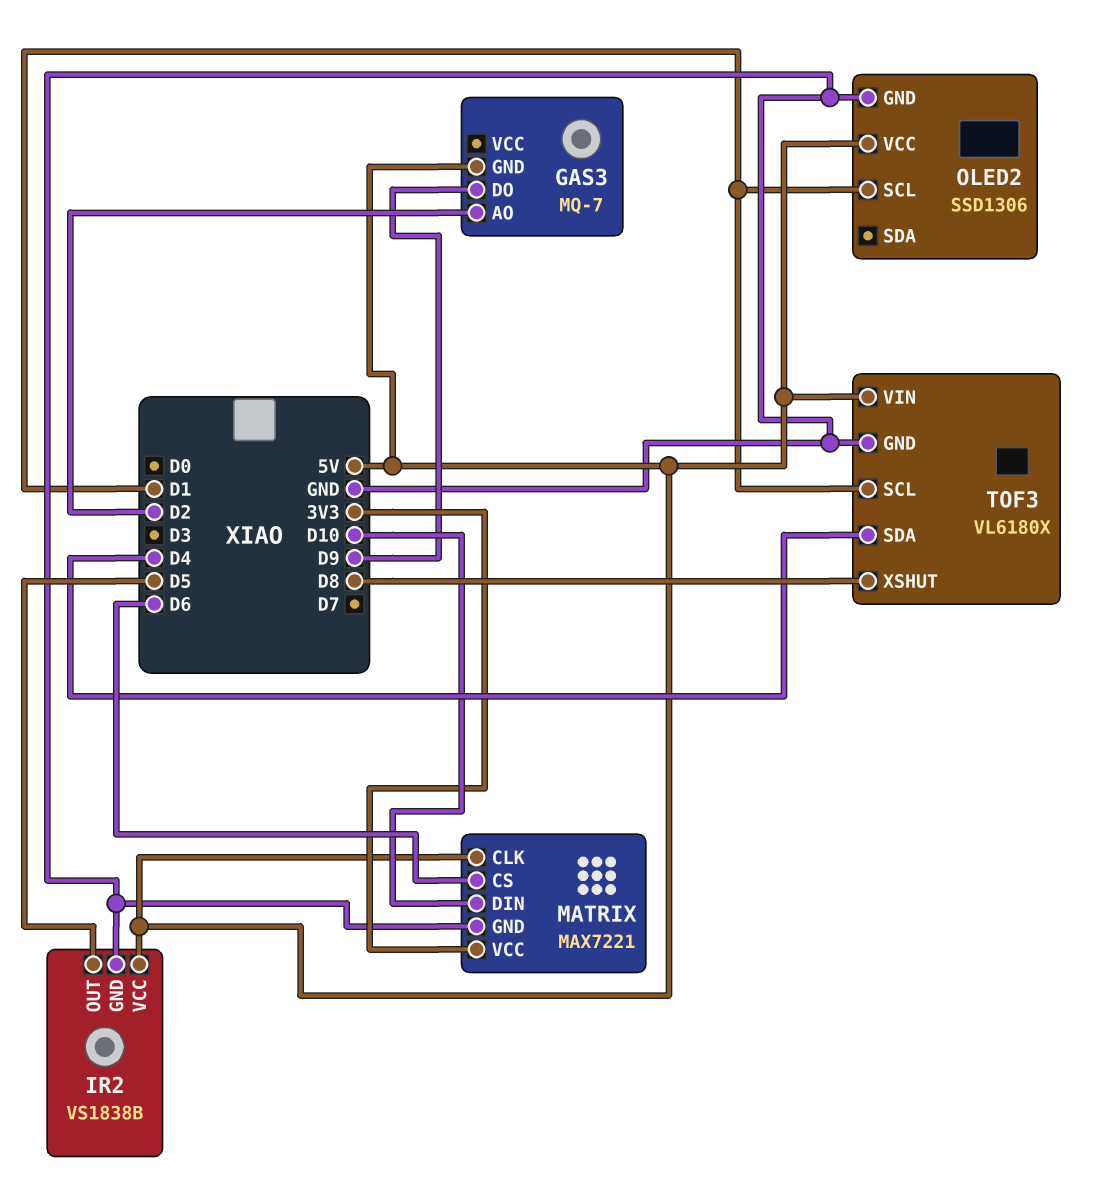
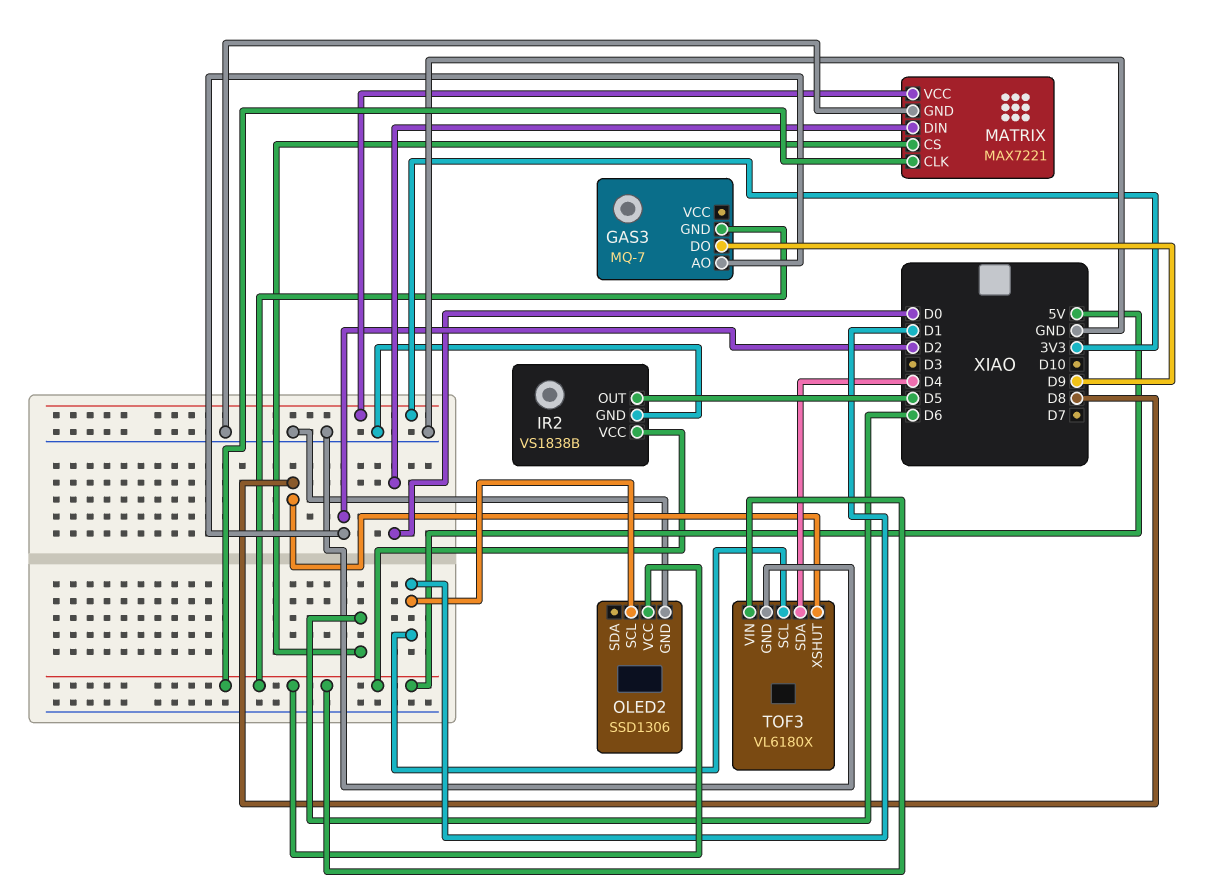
MATRIX pin DIN: D10 -> D0

